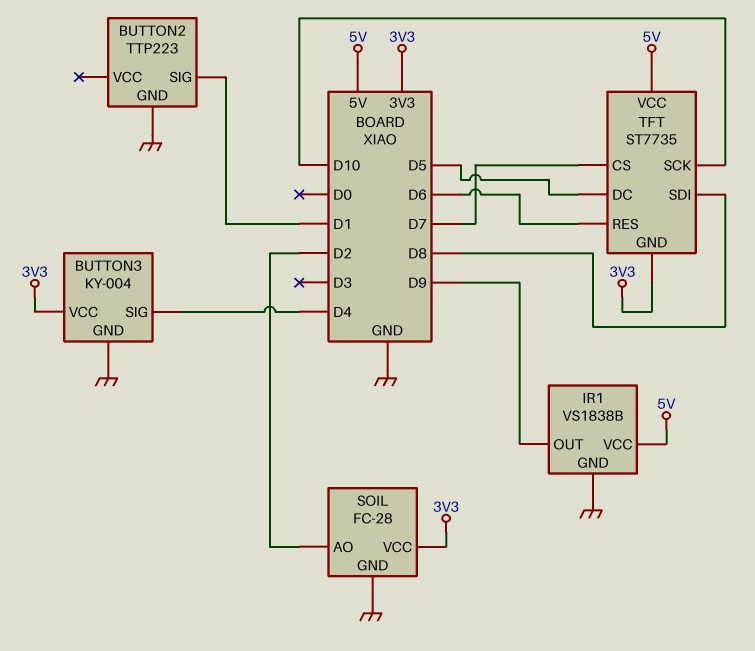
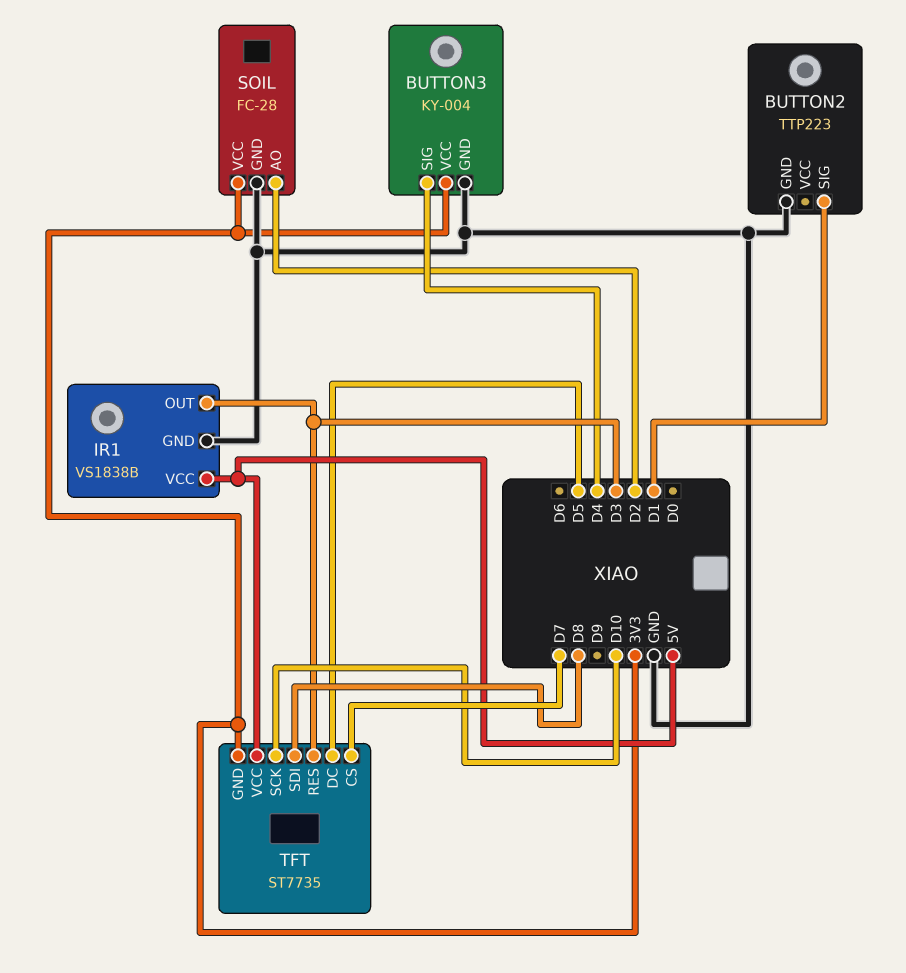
IR1 pin OUT: D9 -> D3
TFT pin RES: D6 -> D3

